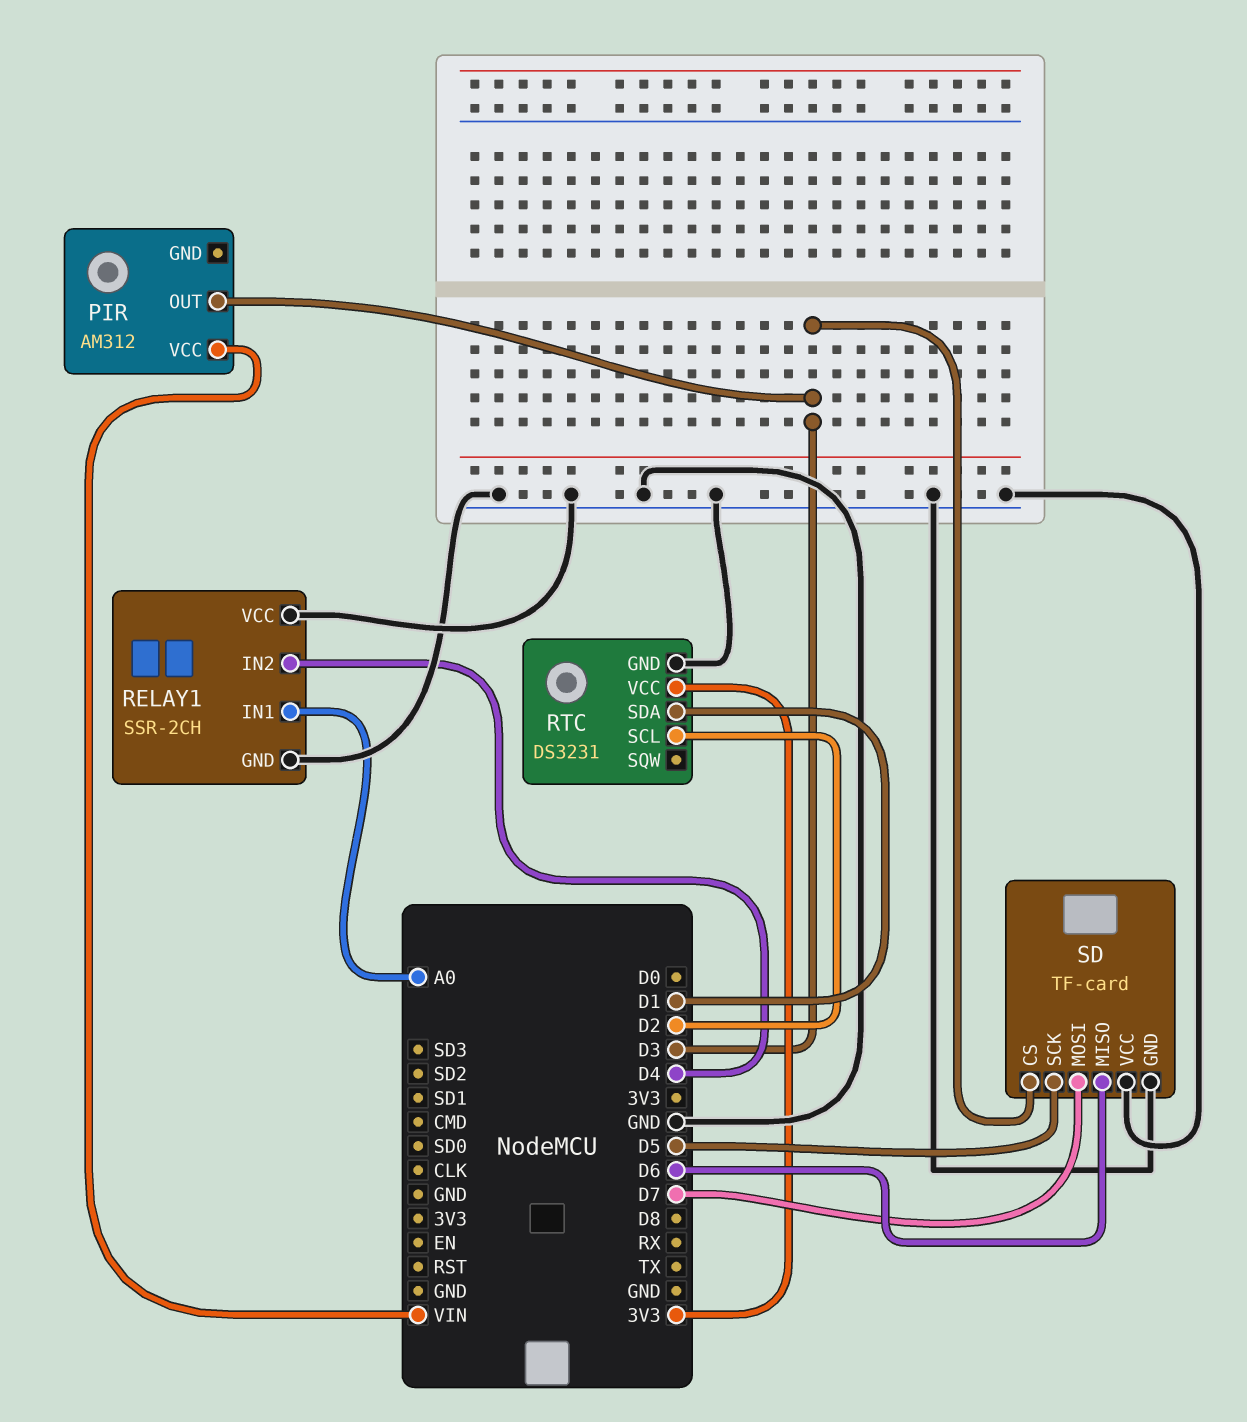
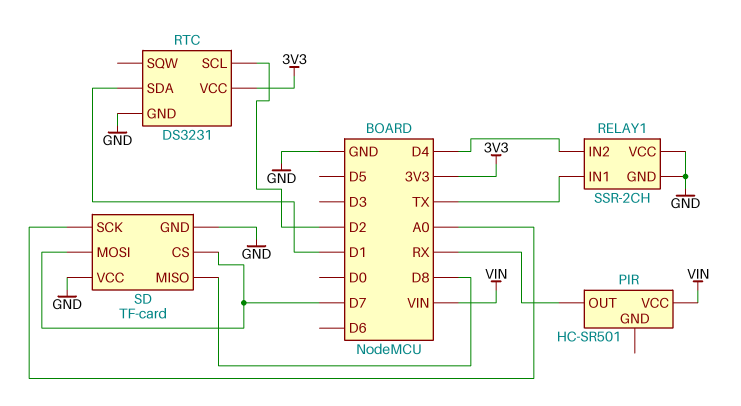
PIR: AM312 -> HC-SR501
PIR pin OUT: D3 -> RX
RELAY1 pin IN1: A0 -> TX
SD pin CS: D3 -> D7
SD pin MISO: D6 -> D8
SD pin SCK: D5 -> A0

